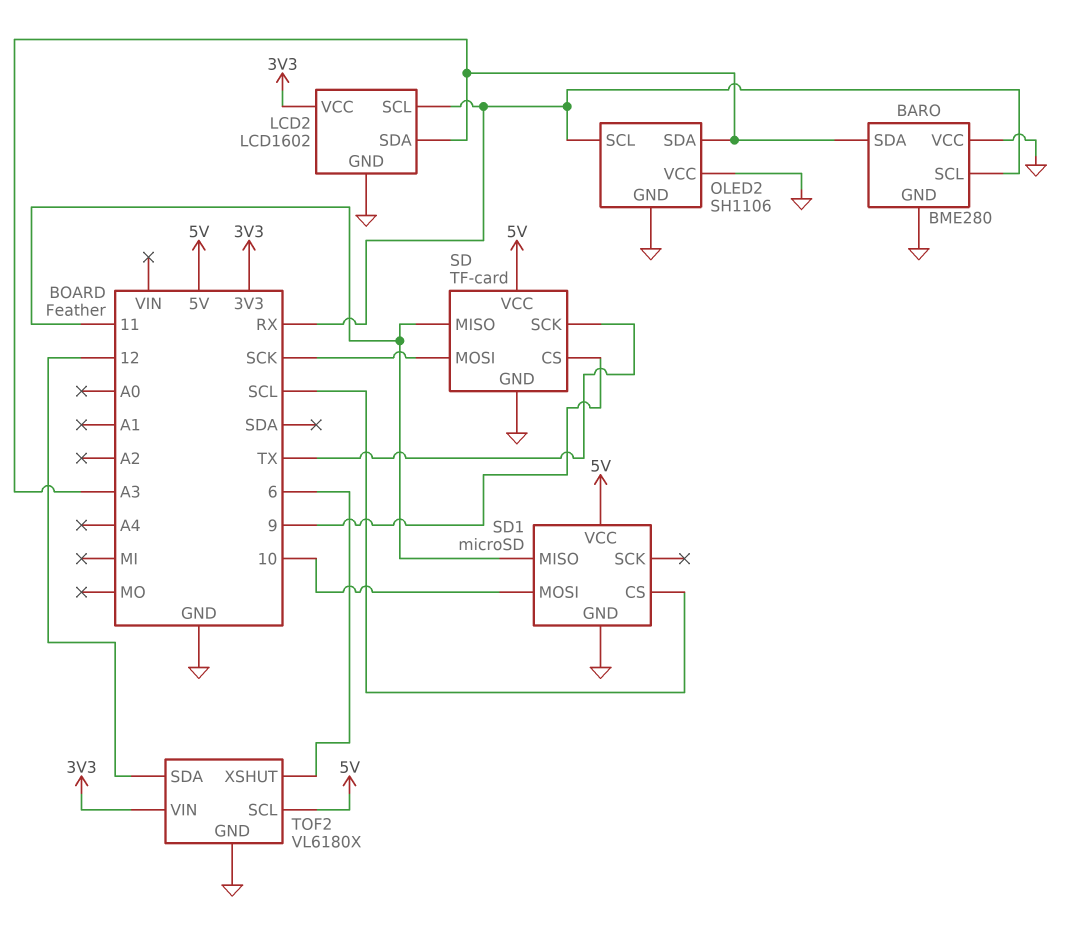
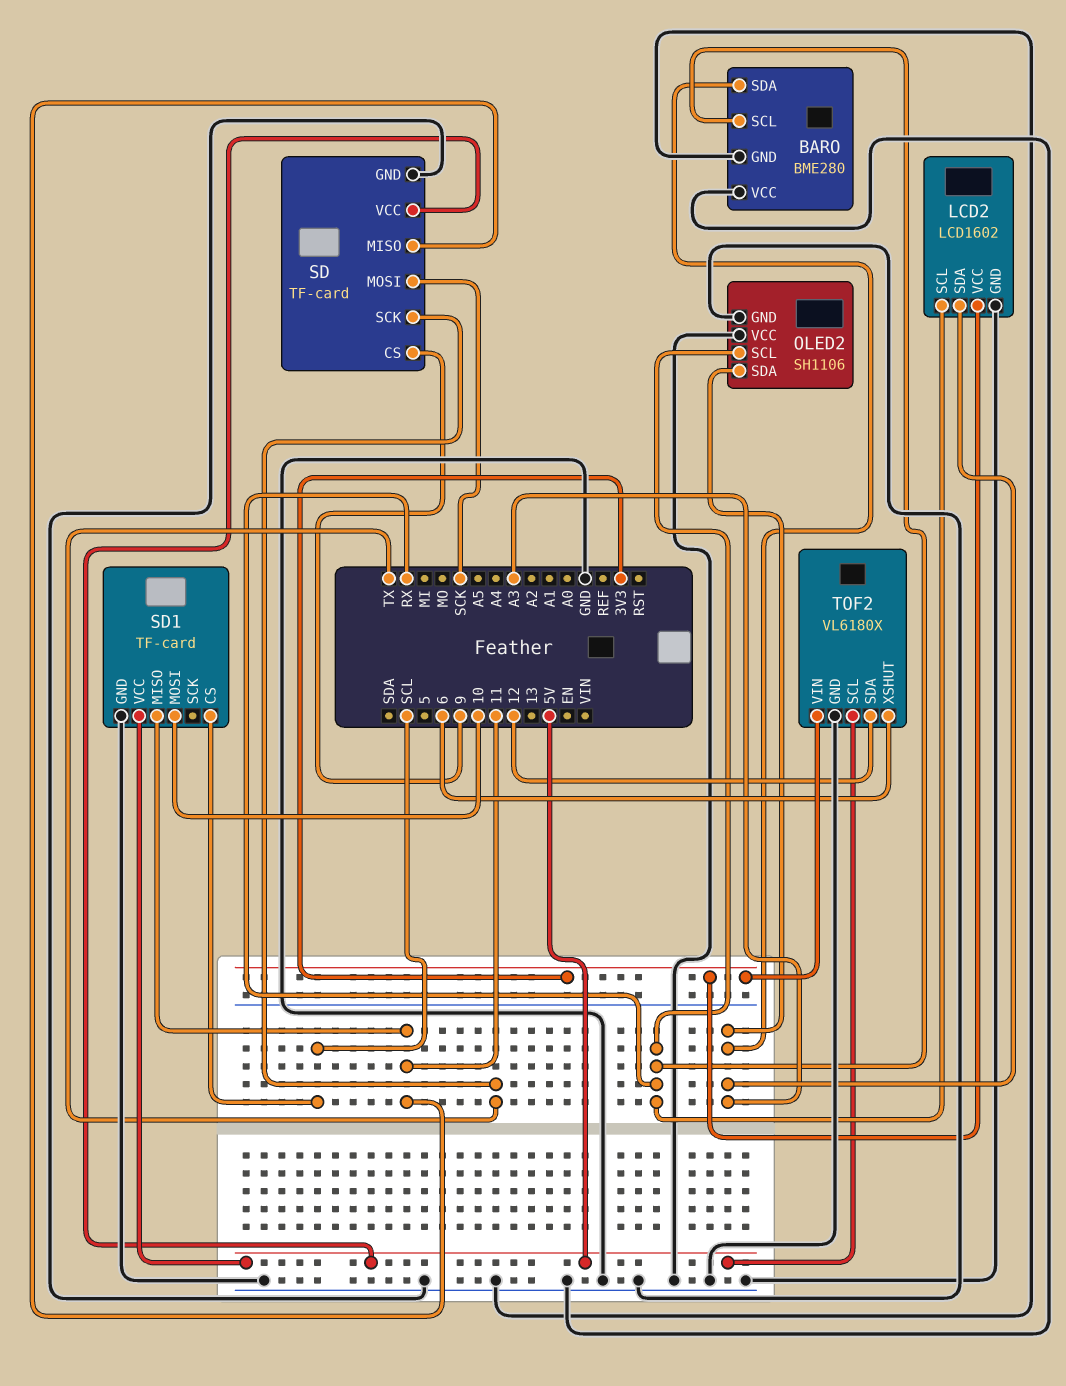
SD1: microSD -> TF-card

